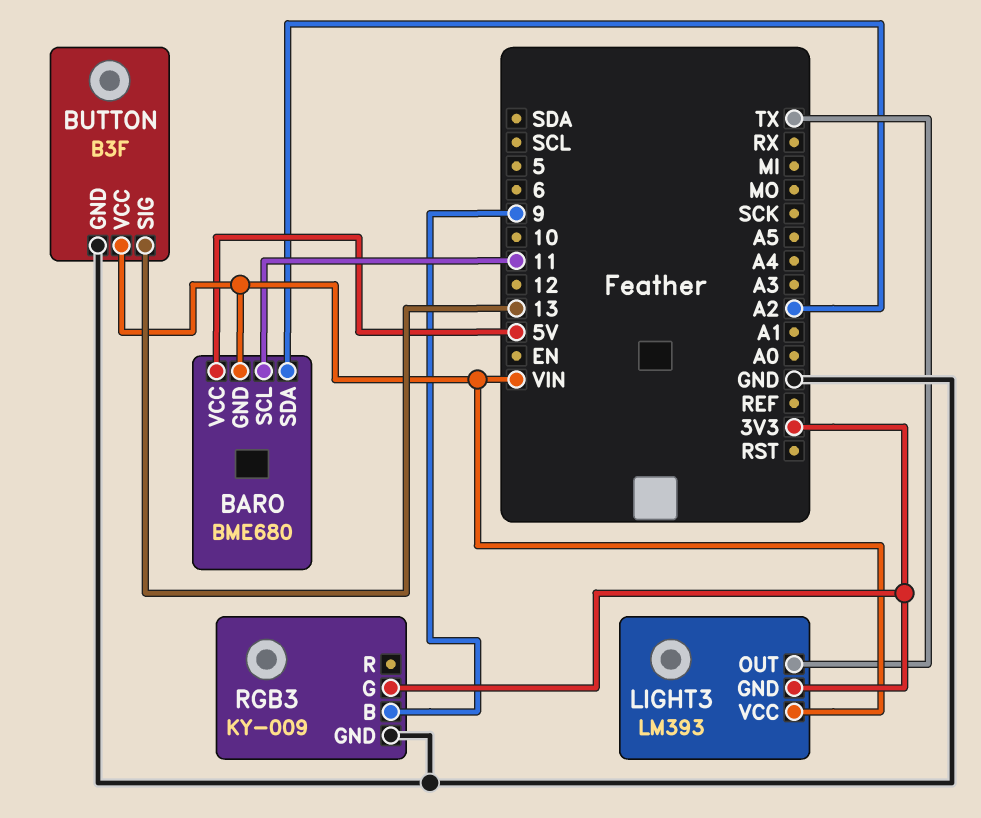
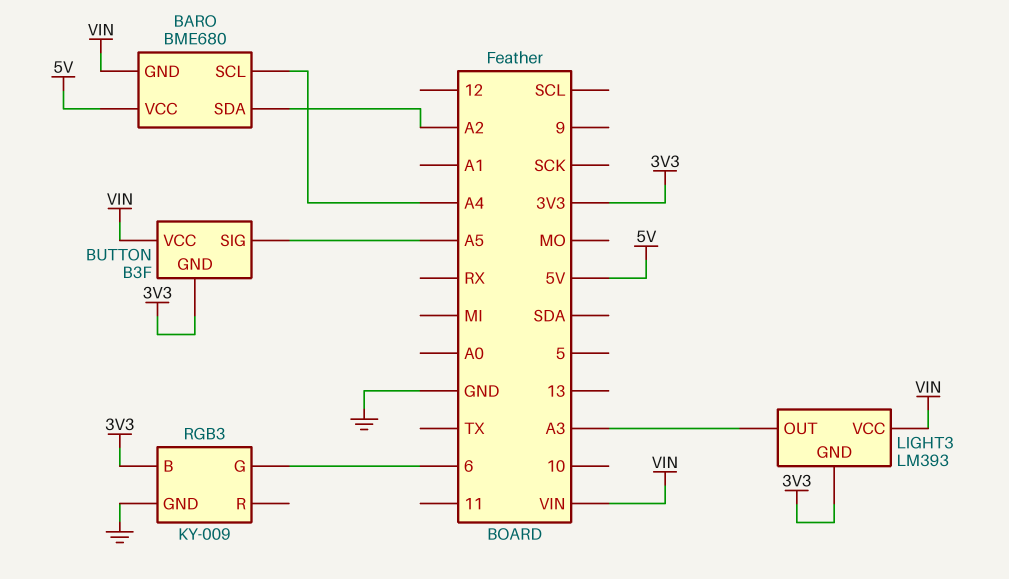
BARO pin SCL: 11 -> A4
BUTTON pin GND: GND -> 3V3
BUTTON pin SIG: 13 -> A5
LIGHT3 pin OUT: TX -> A3
RGB3 pin B: 9 -> 3V3
RGB3 pin G: 3V3 -> 6

